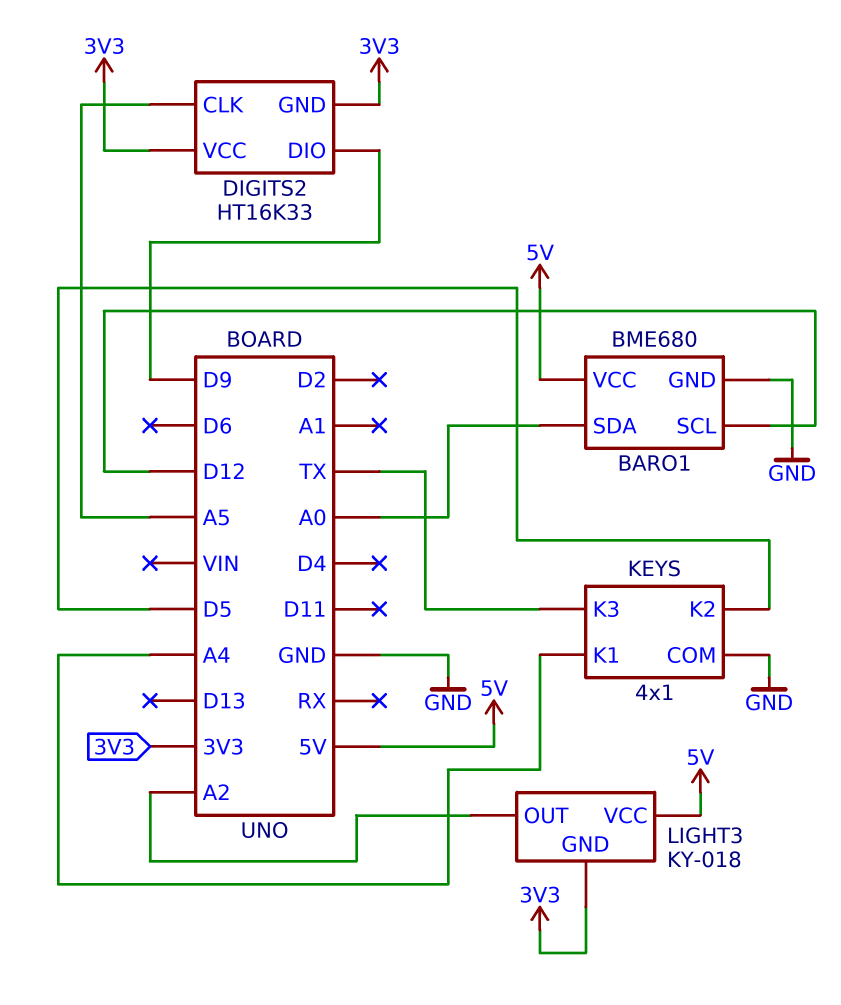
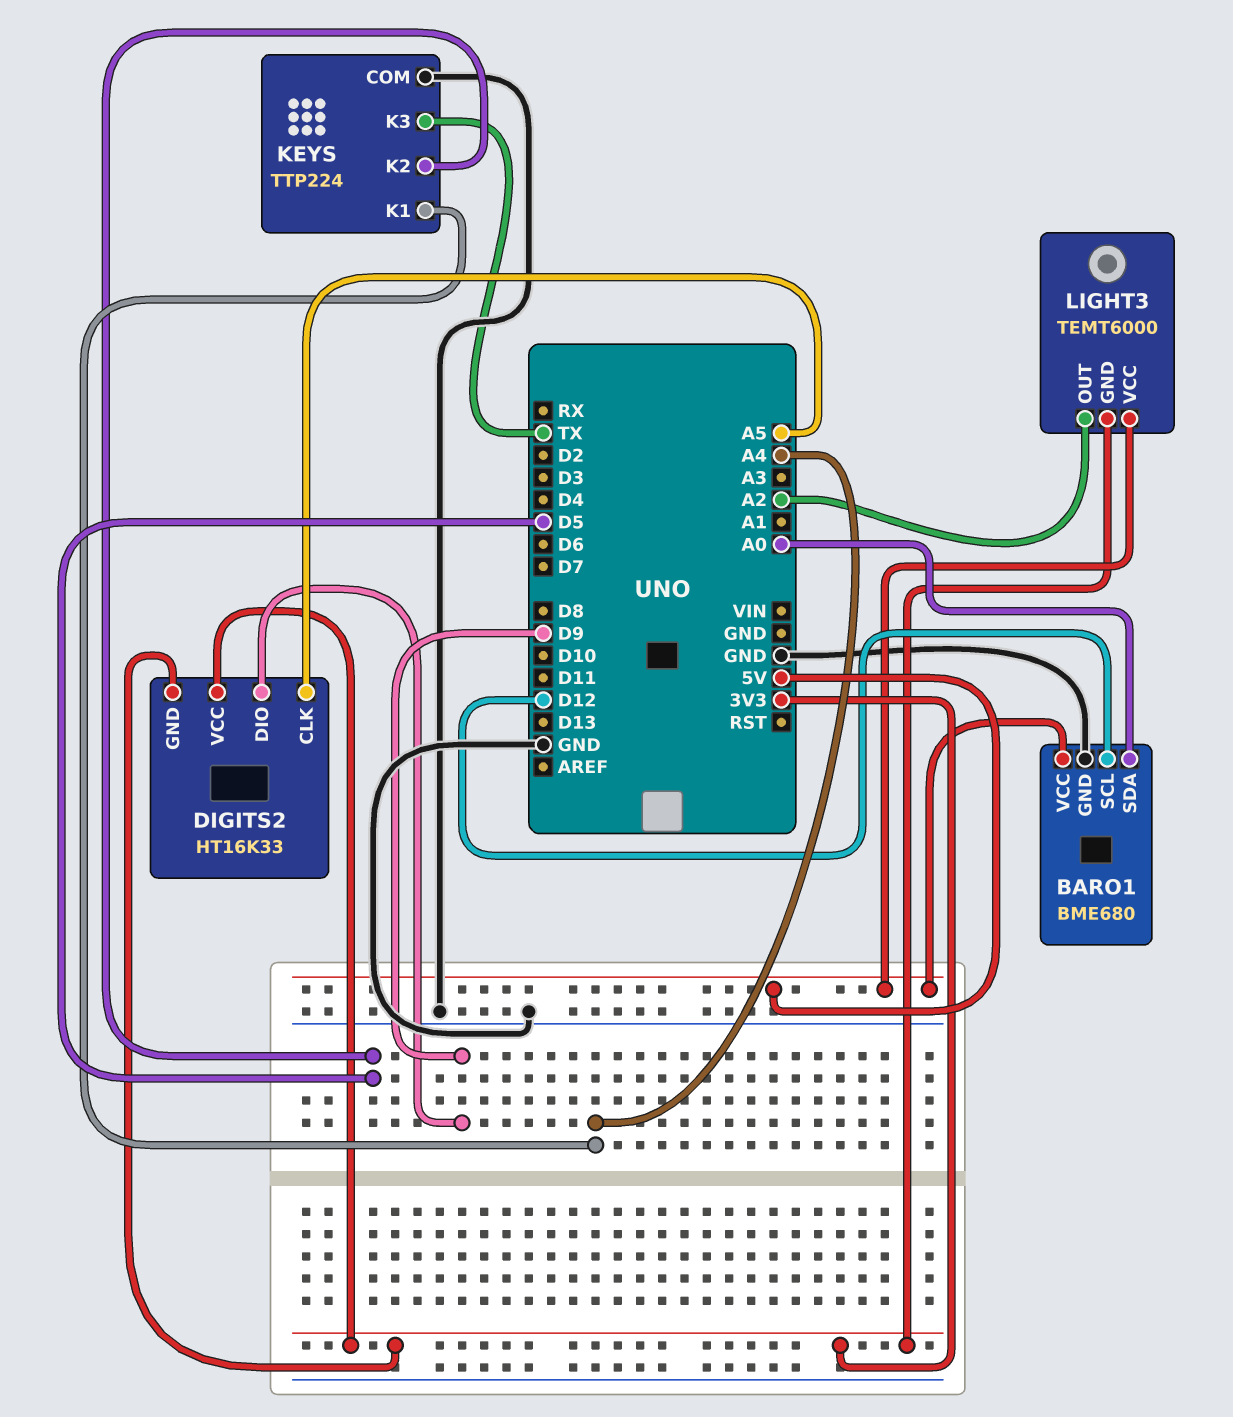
KEYS: 4x1 -> TTP224
LIGHT3: KY-018 -> TEMT6000

